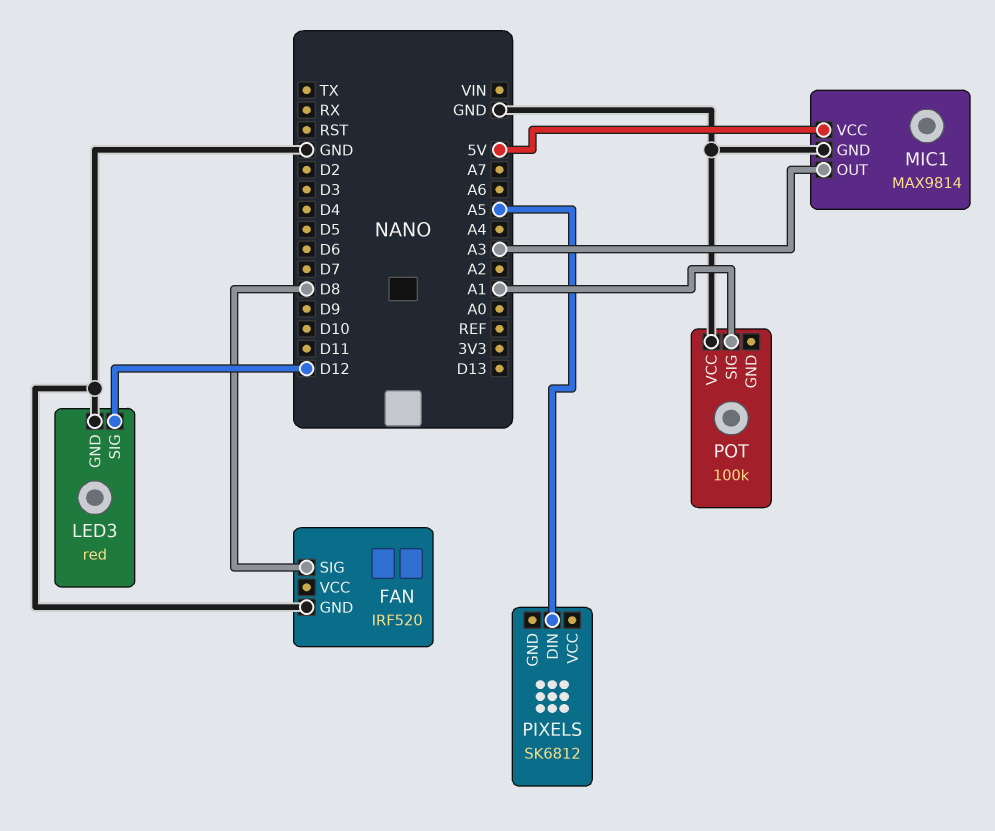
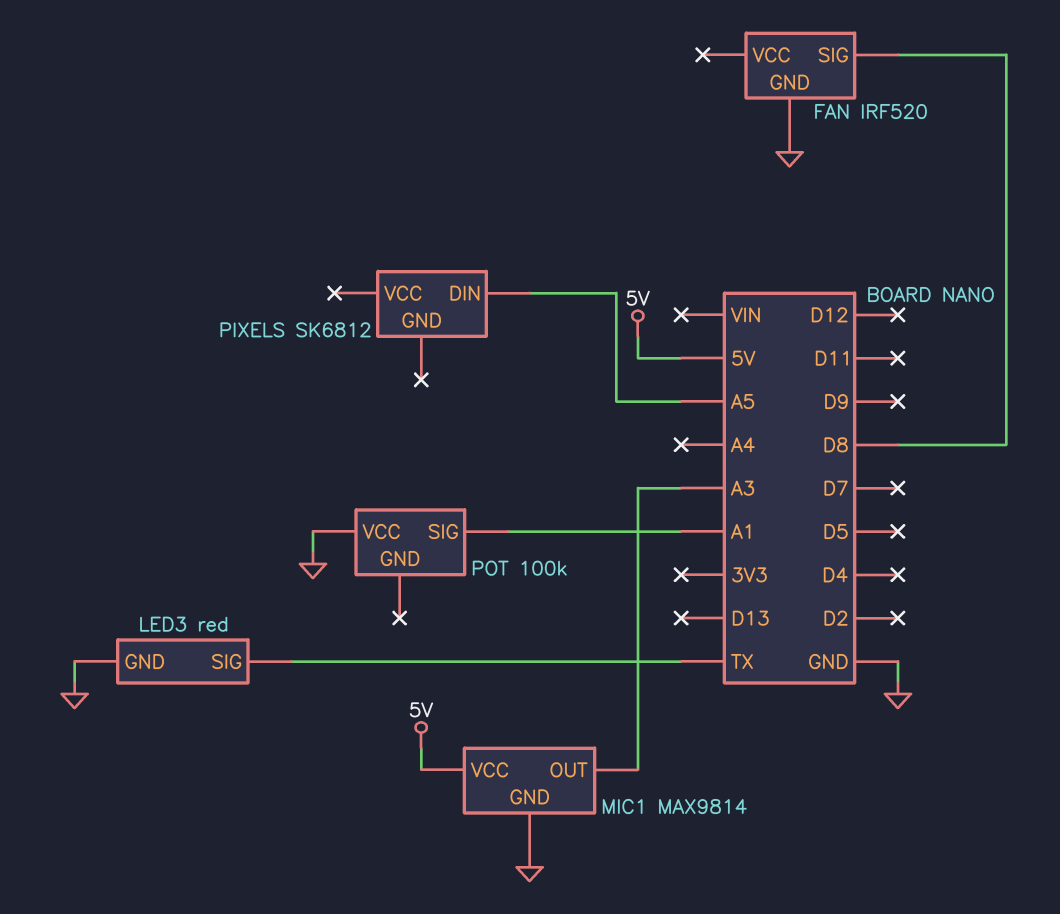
LED3 pin SIG: D12 -> TX

